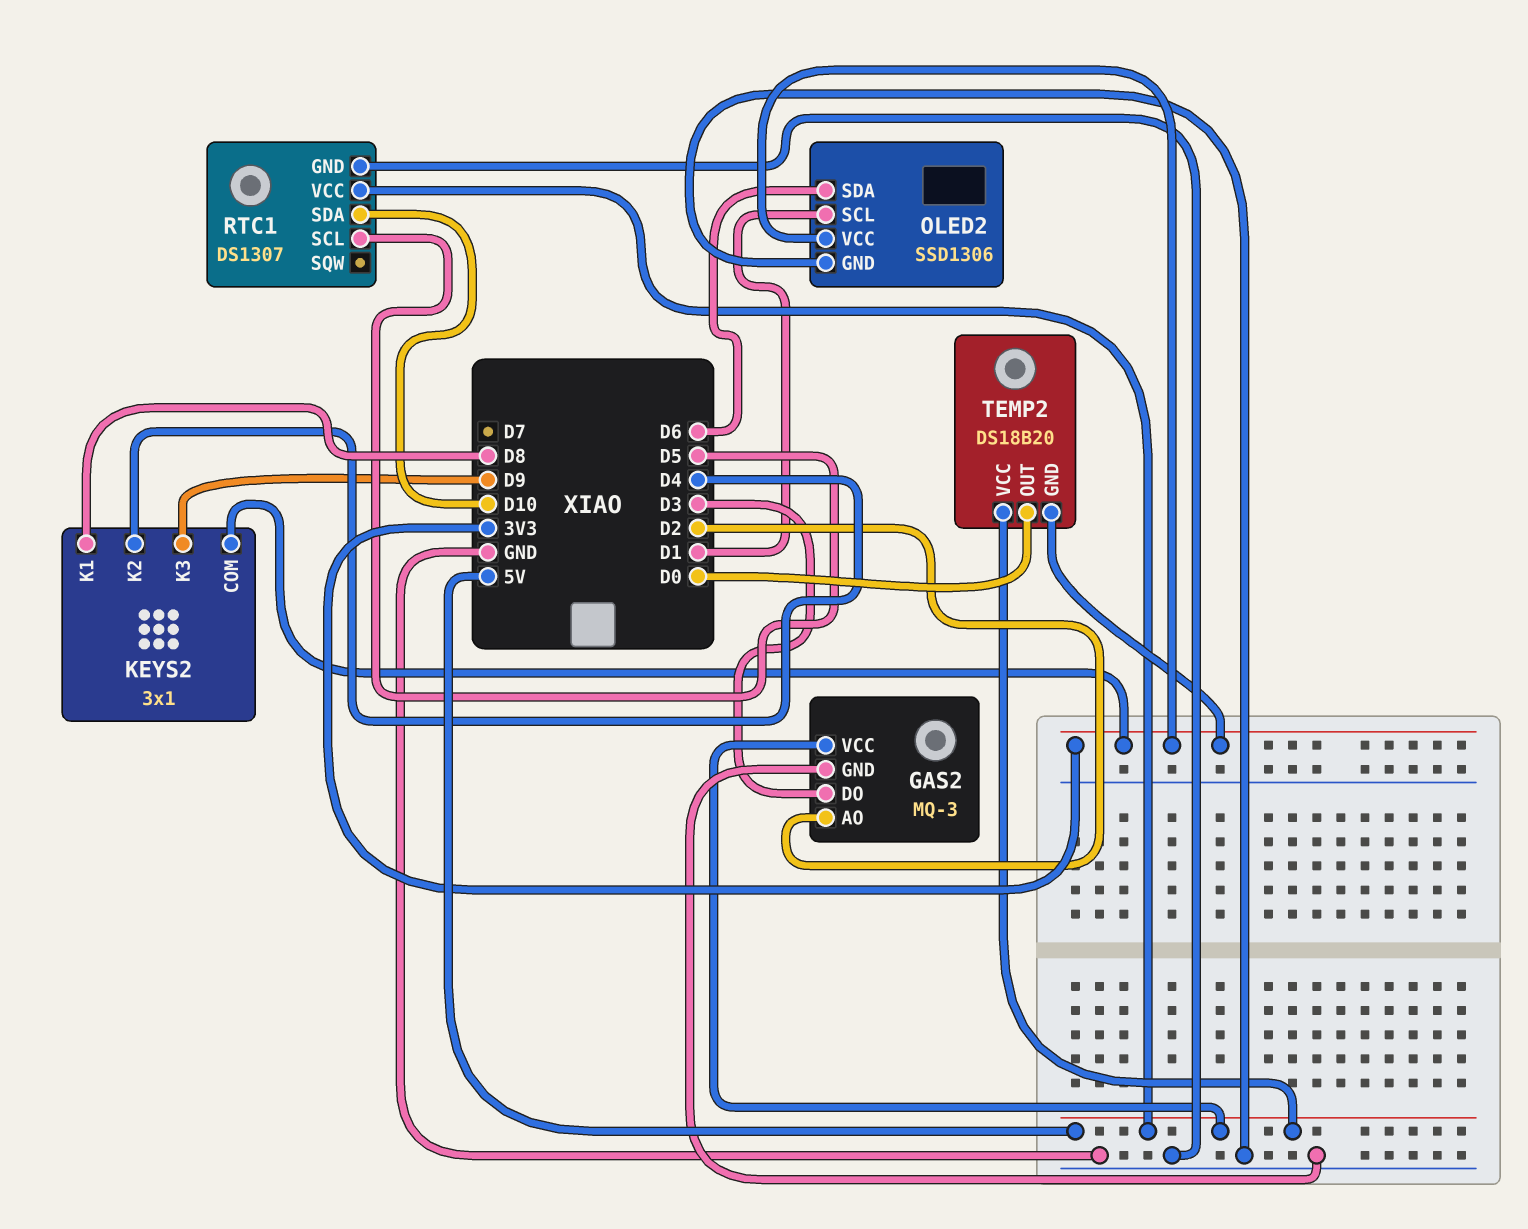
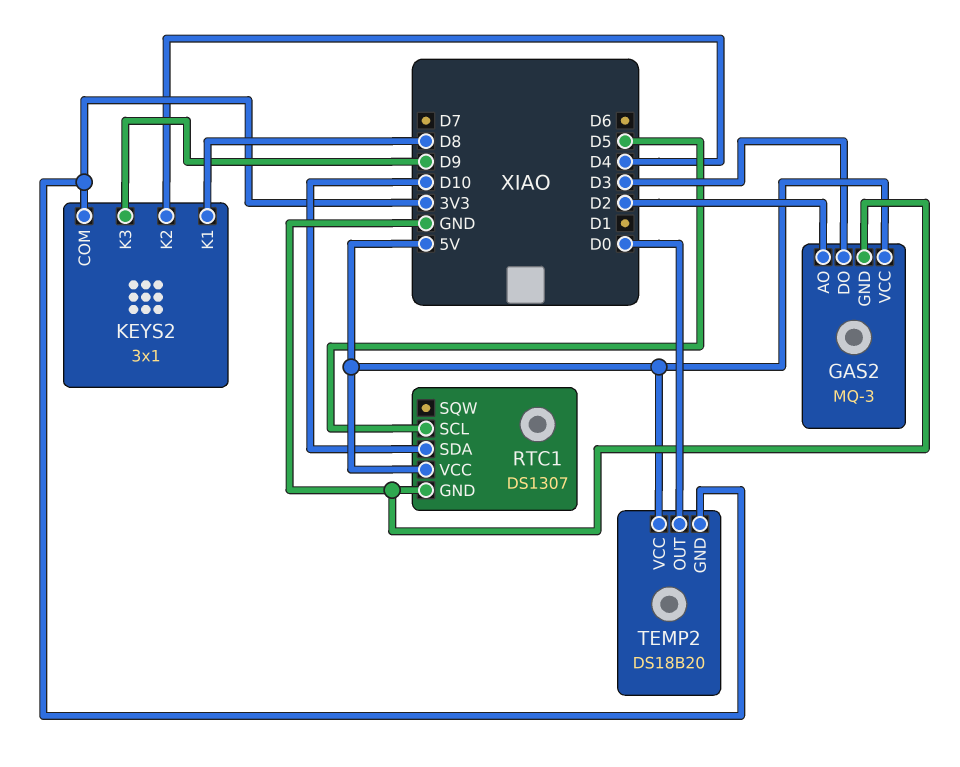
OLED2: SSD1306 -> none
OLED2 pin GND: GND -> none
OLED2 pin SCL: D1 -> none
OLED2 pin SDA: D6 -> none
OLED2 pin VCC: 3V3 -> none

